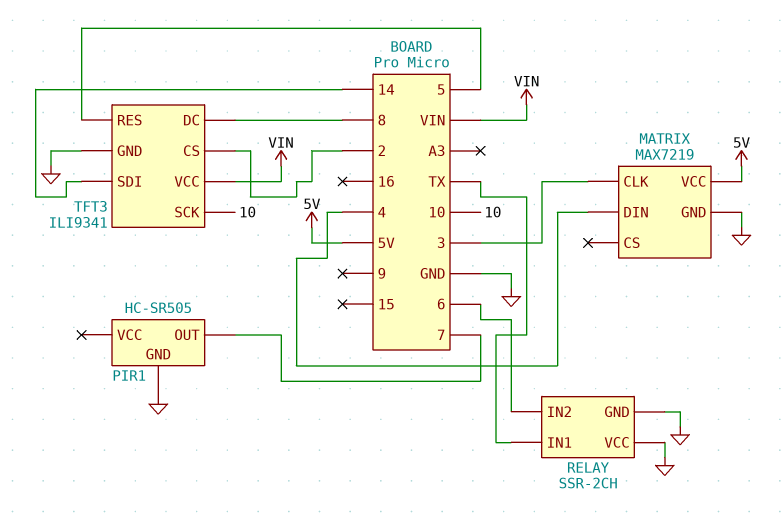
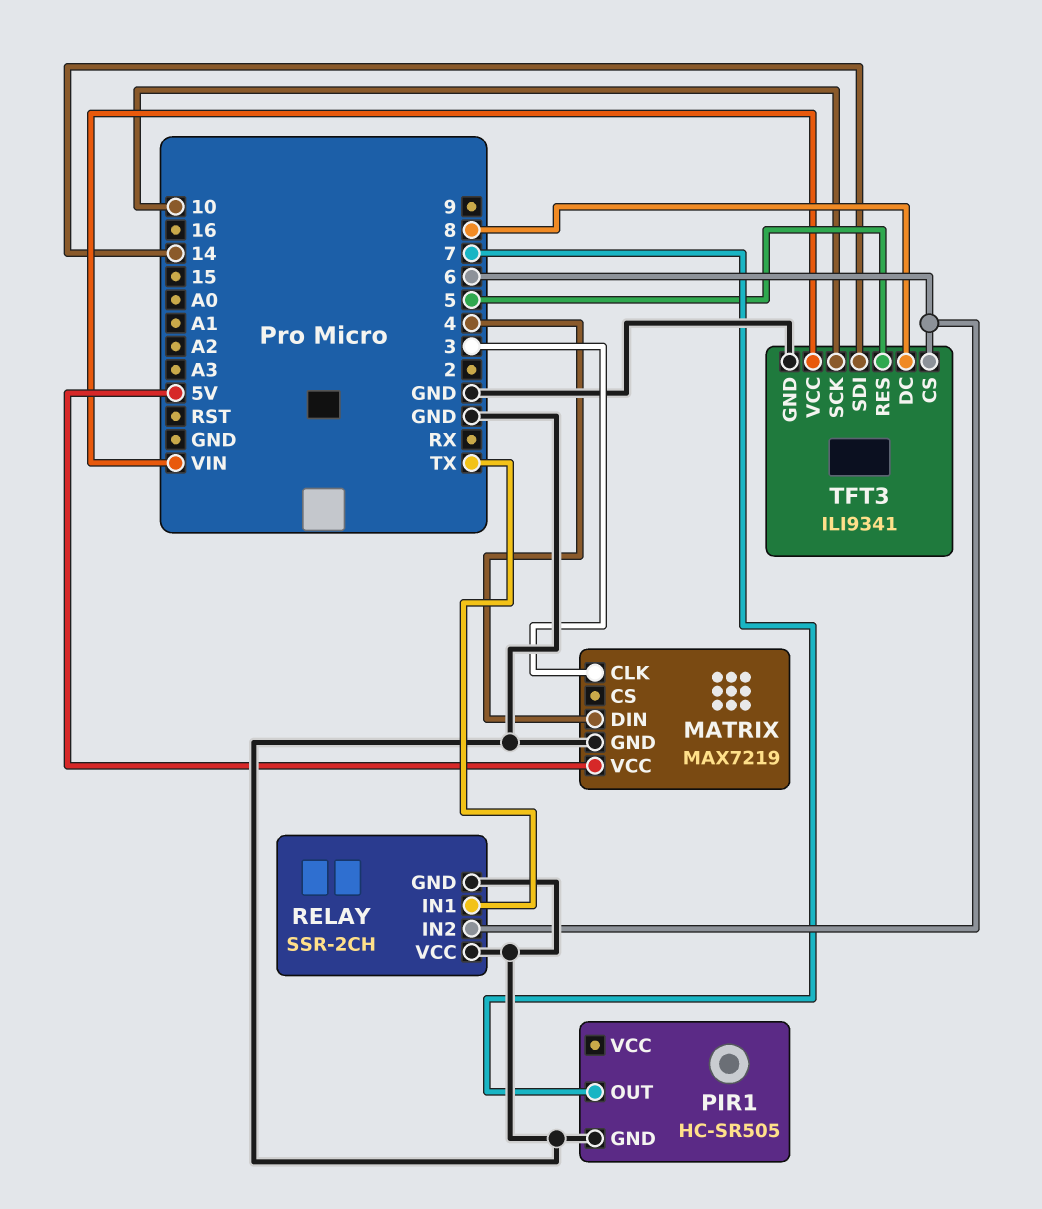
TFT3 pin CS: 2 -> 6

